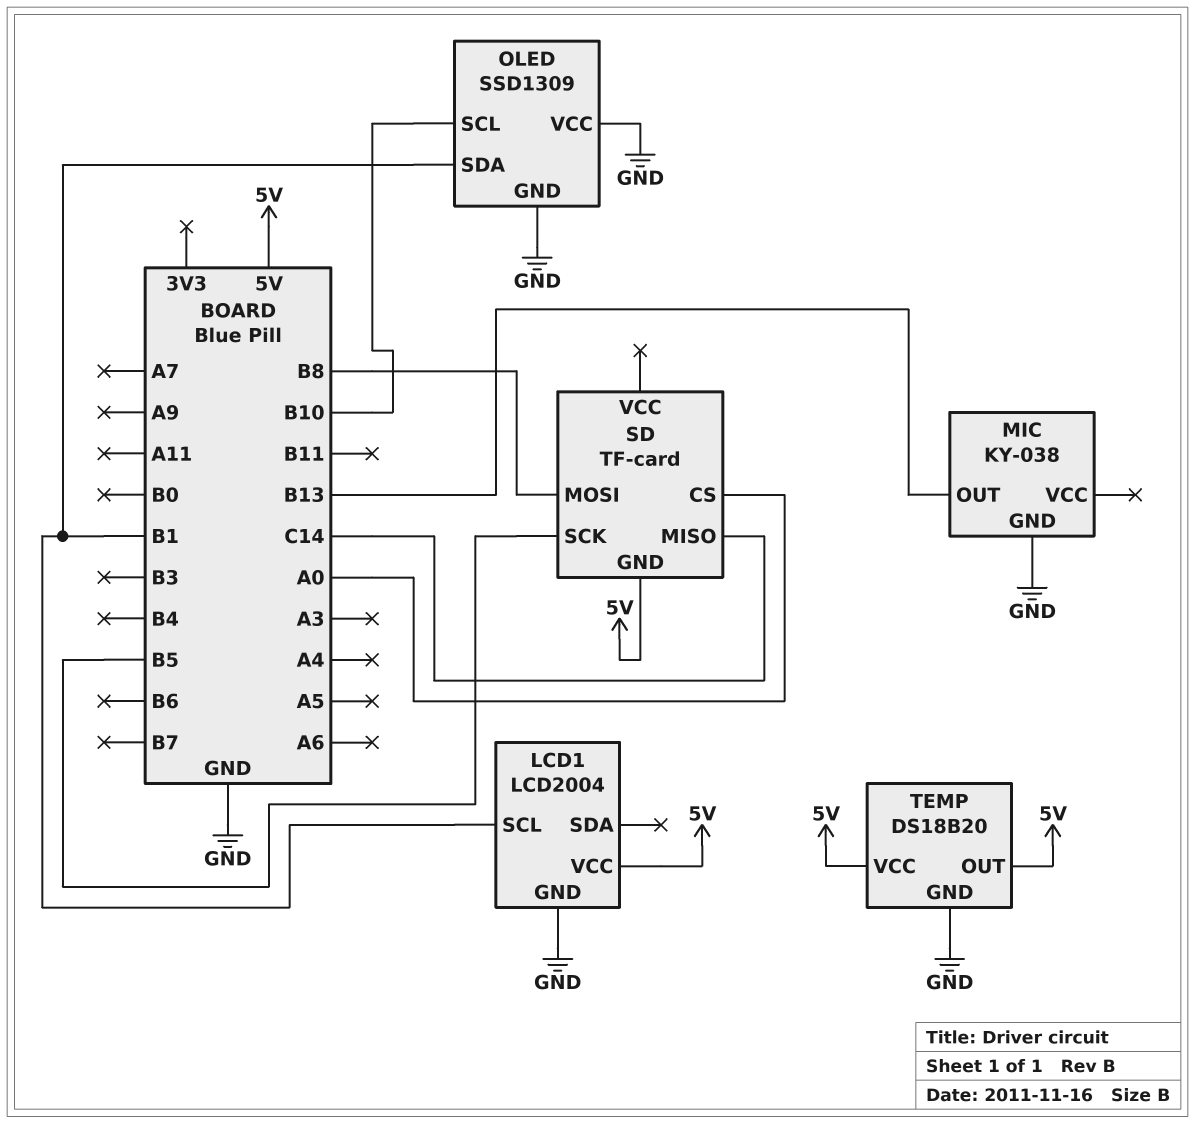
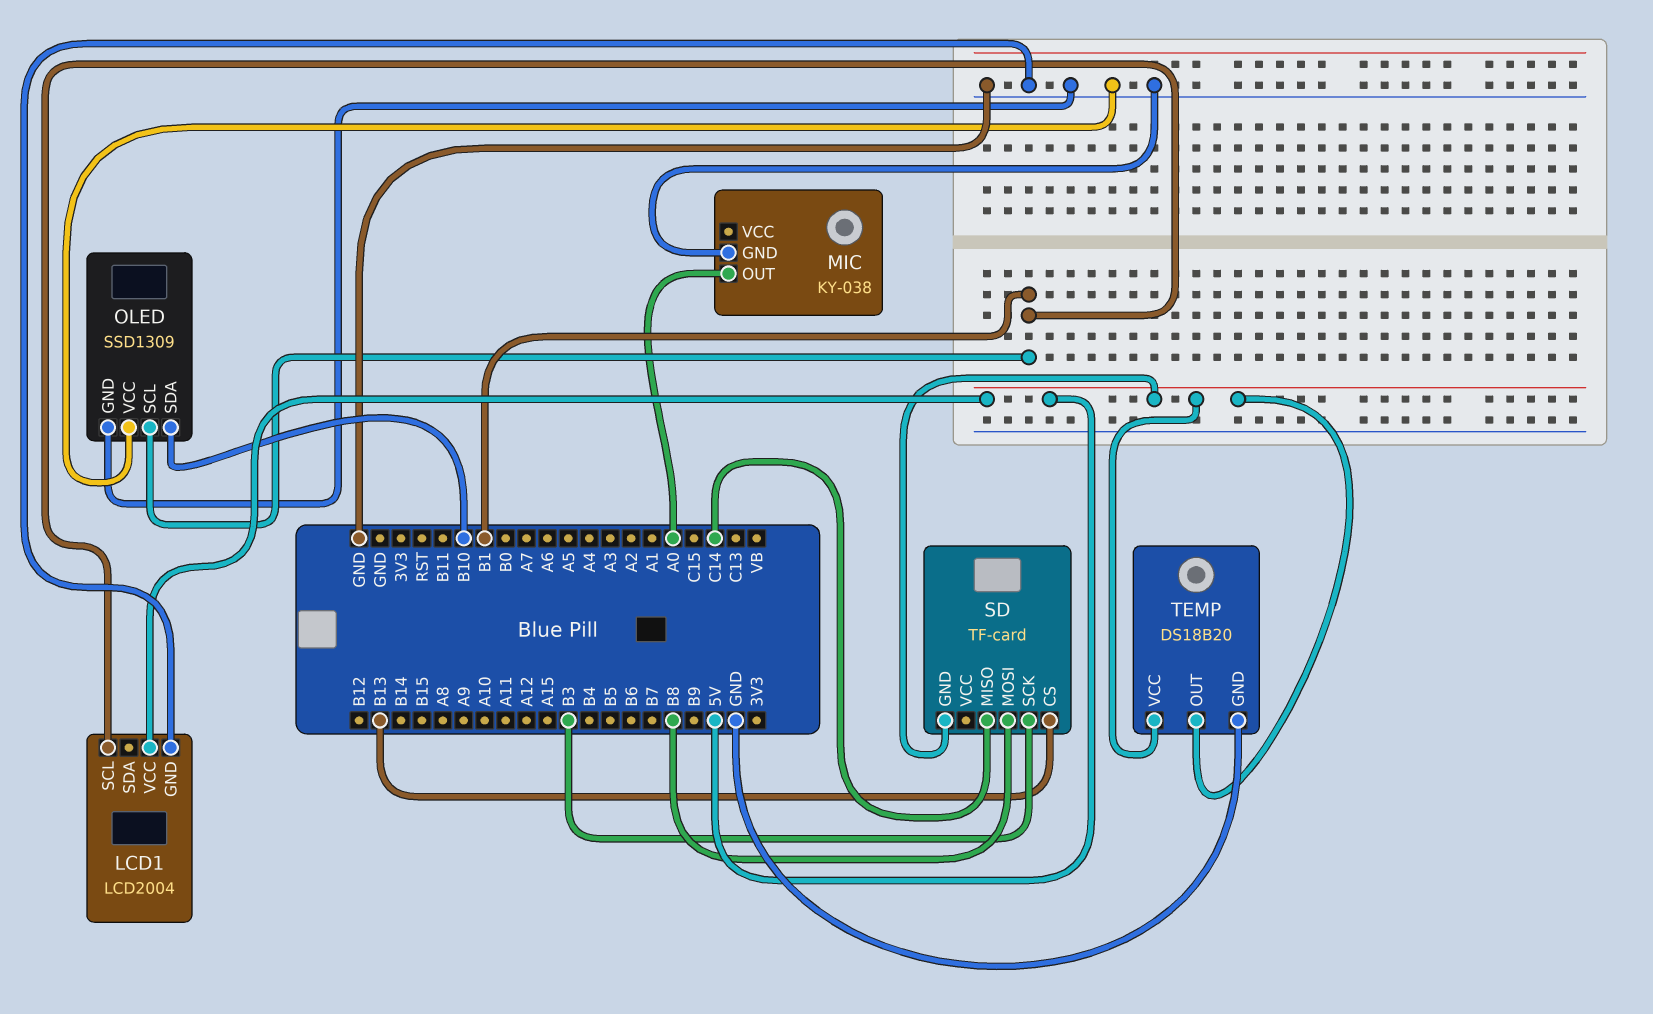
MIC pin OUT: B13 -> A0
OLED pin SCL: B10 -> B1
OLED pin SDA: B1 -> B10
SD pin CS: A0 -> B13
SD pin SCK: B5 -> B3

